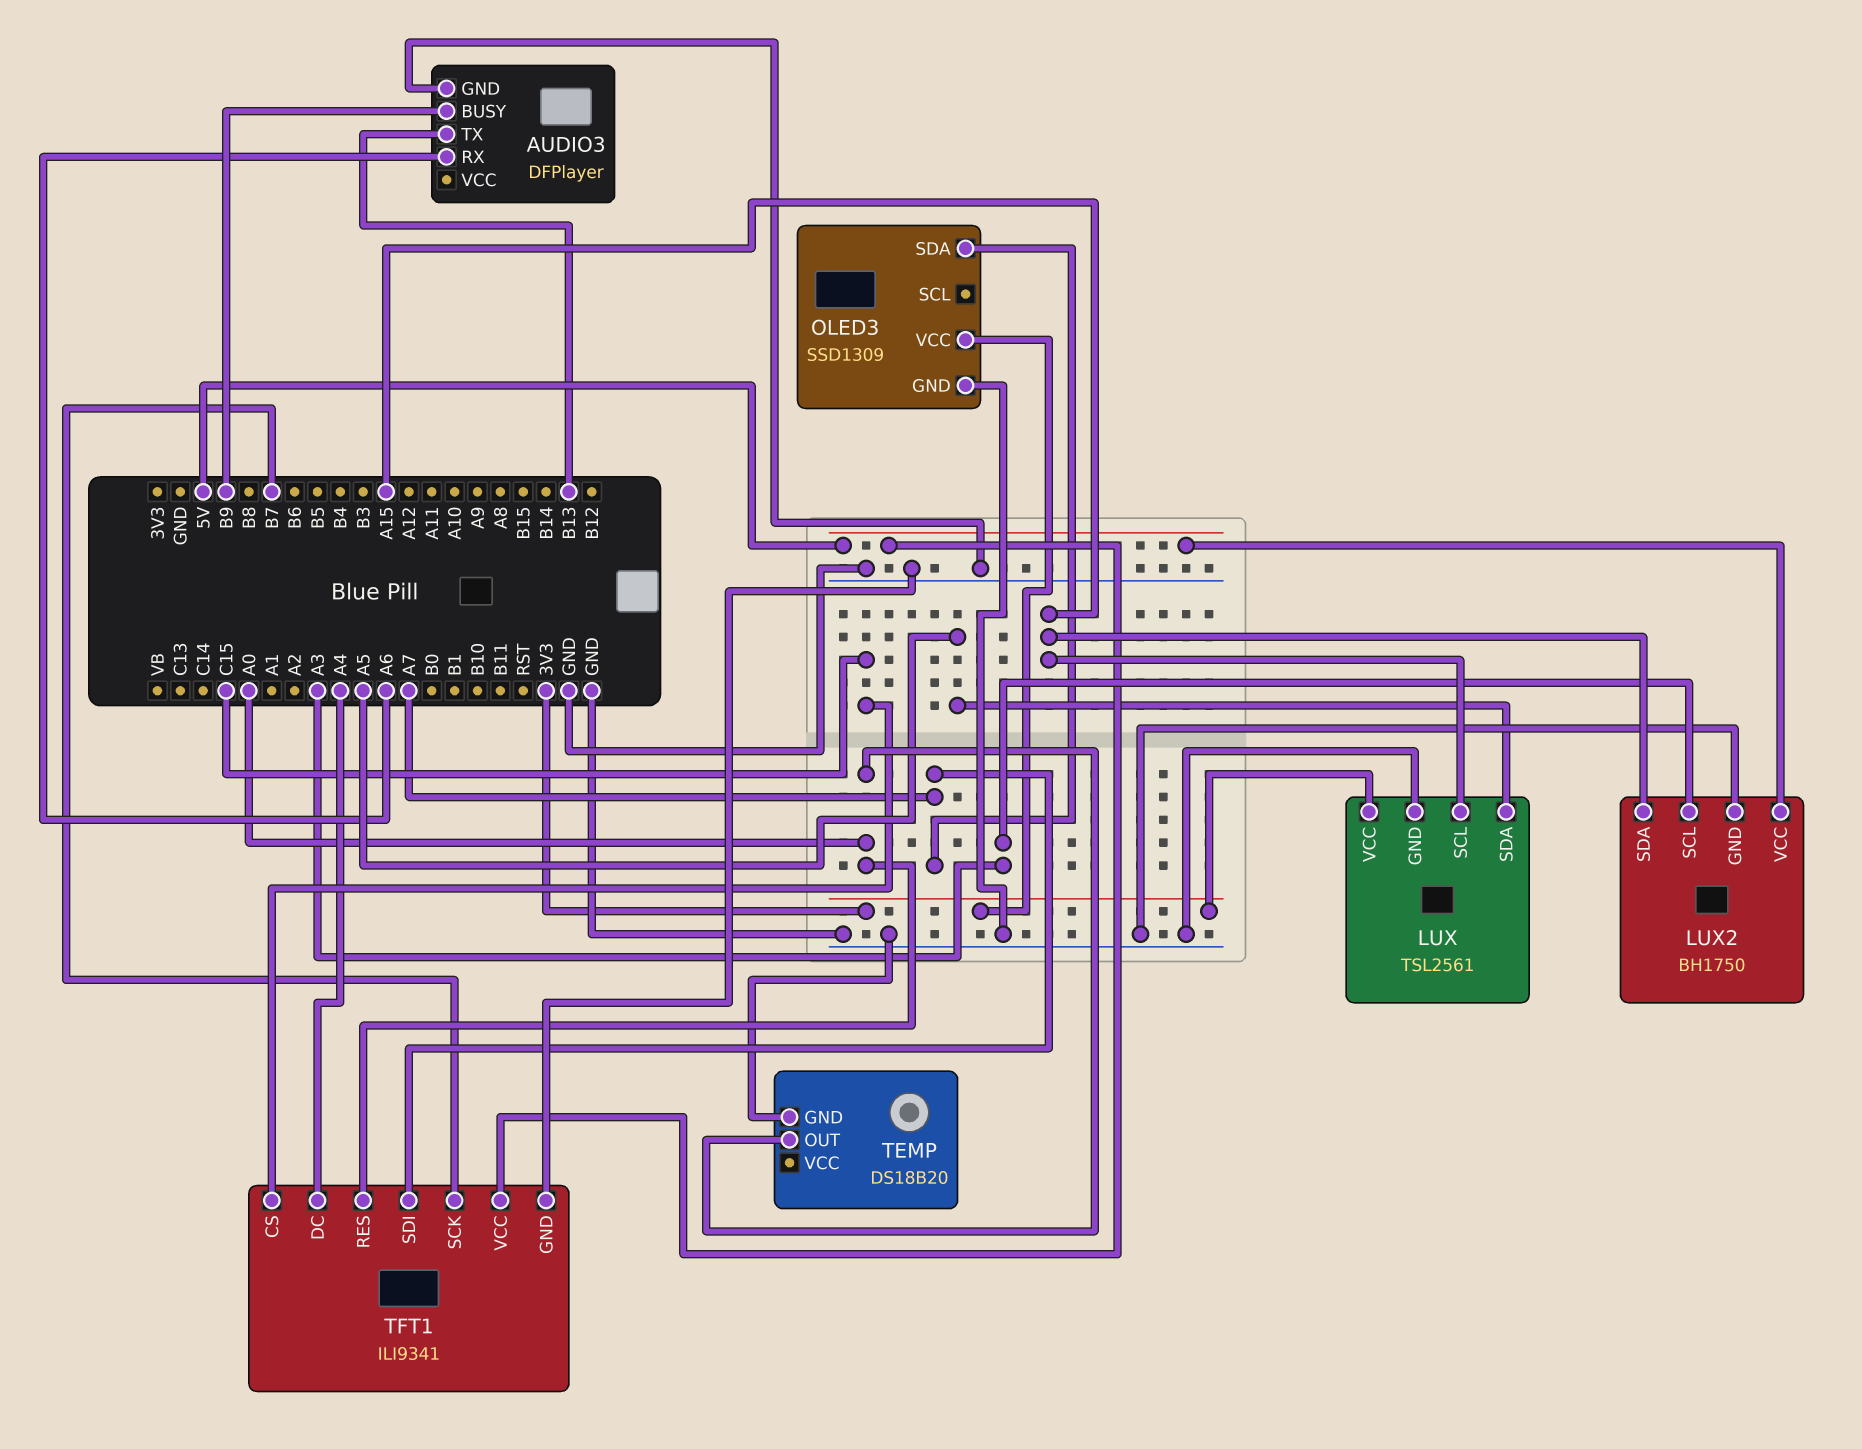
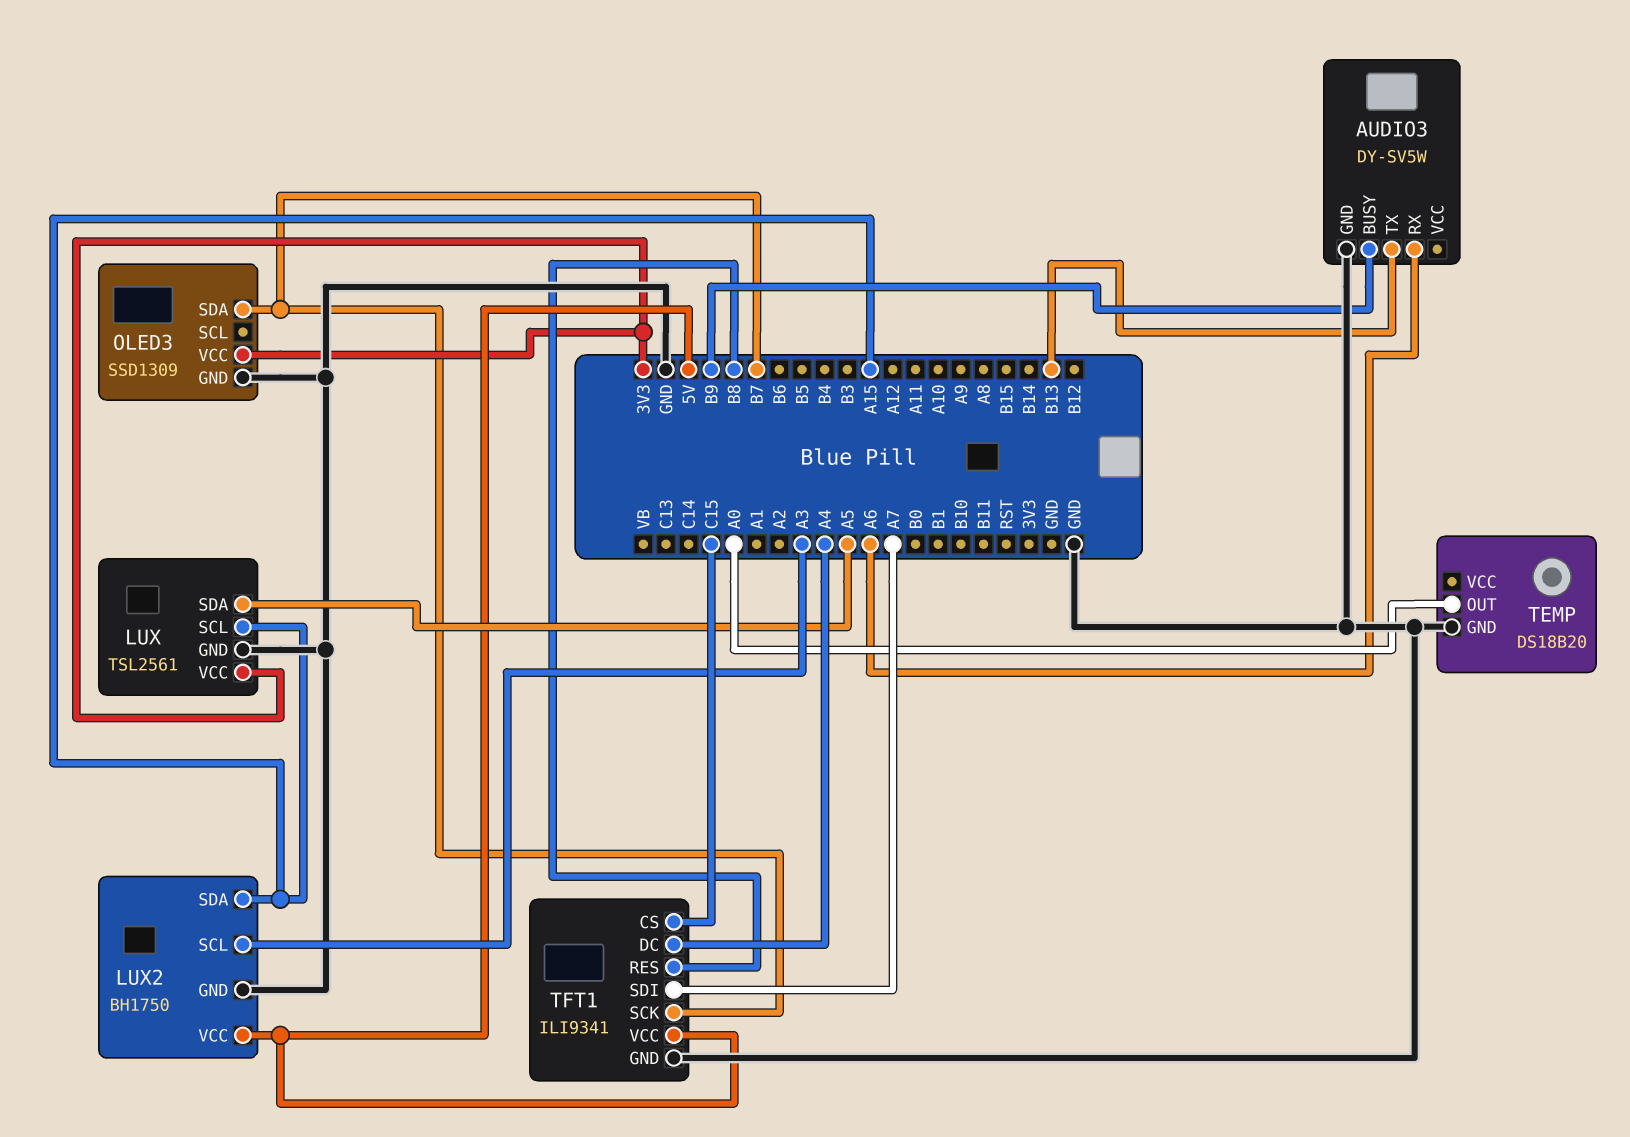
AUDIO3: DFPlayer -> DY-SV5W
OLED3 pin SDA: A7 -> B7
TFT1 pin RES: A0 -> B8

